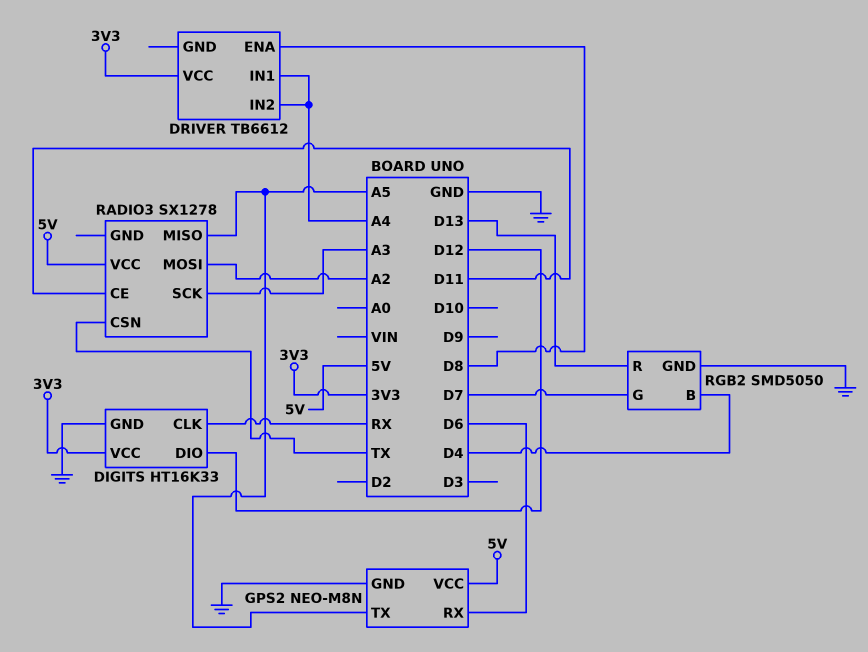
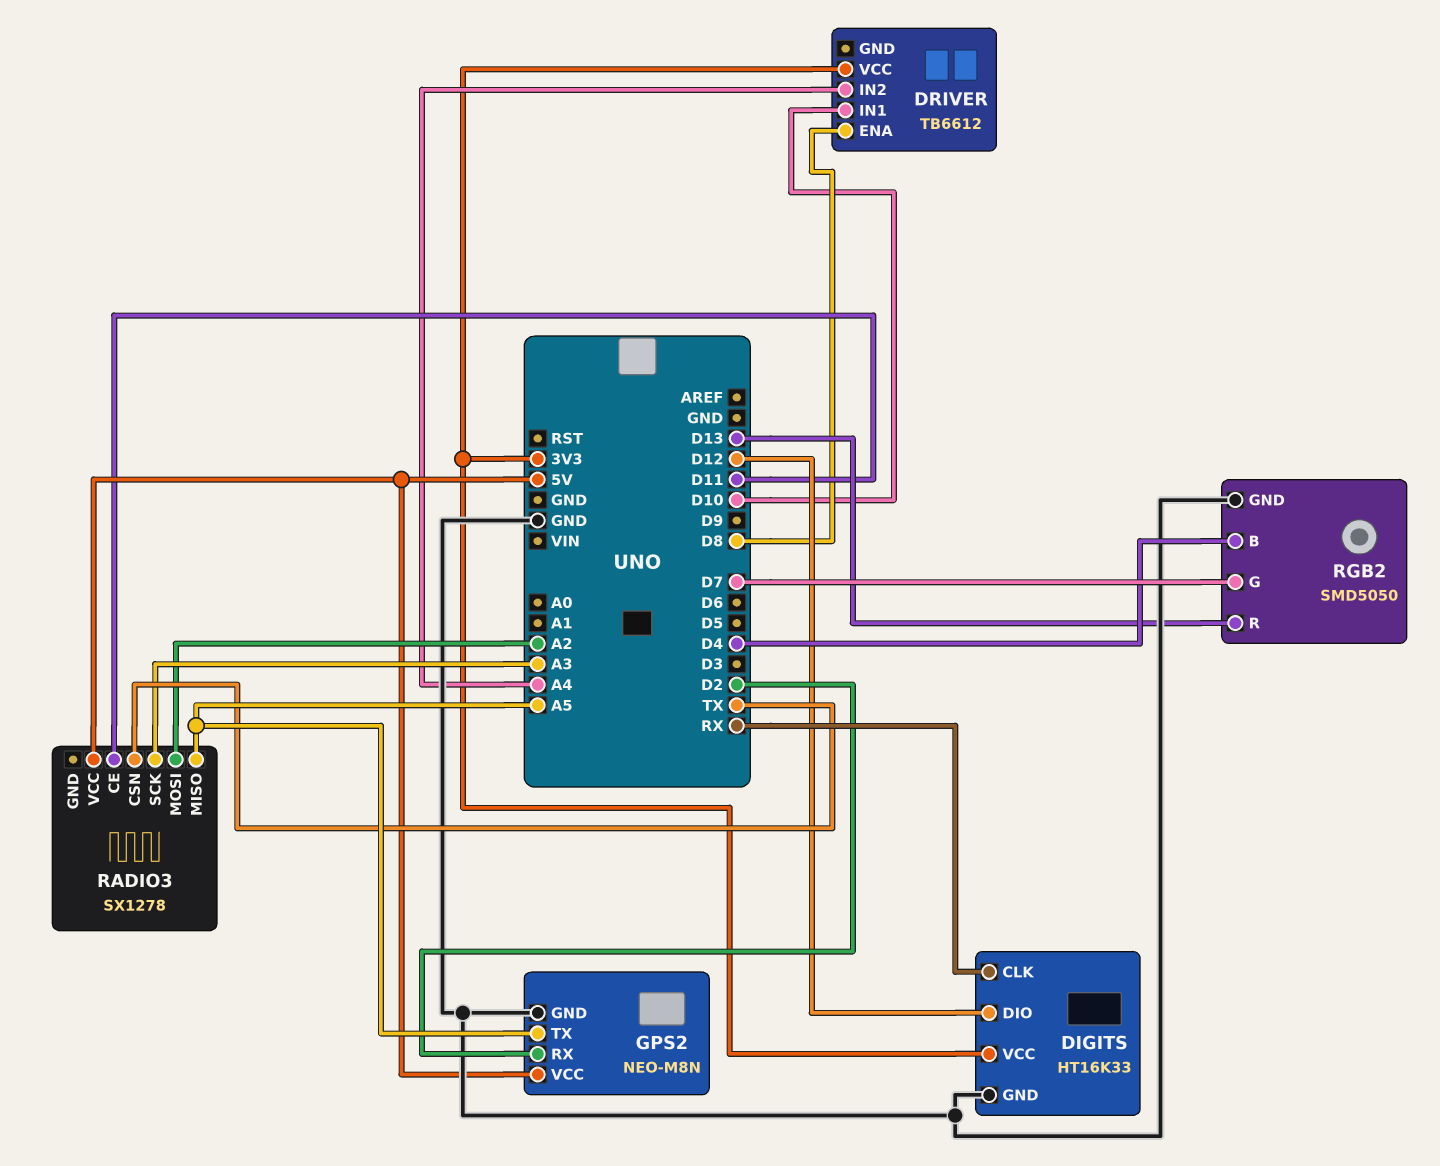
DRIVER pin IN1: A4 -> D10
GPS2 pin RX: D6 -> D2

